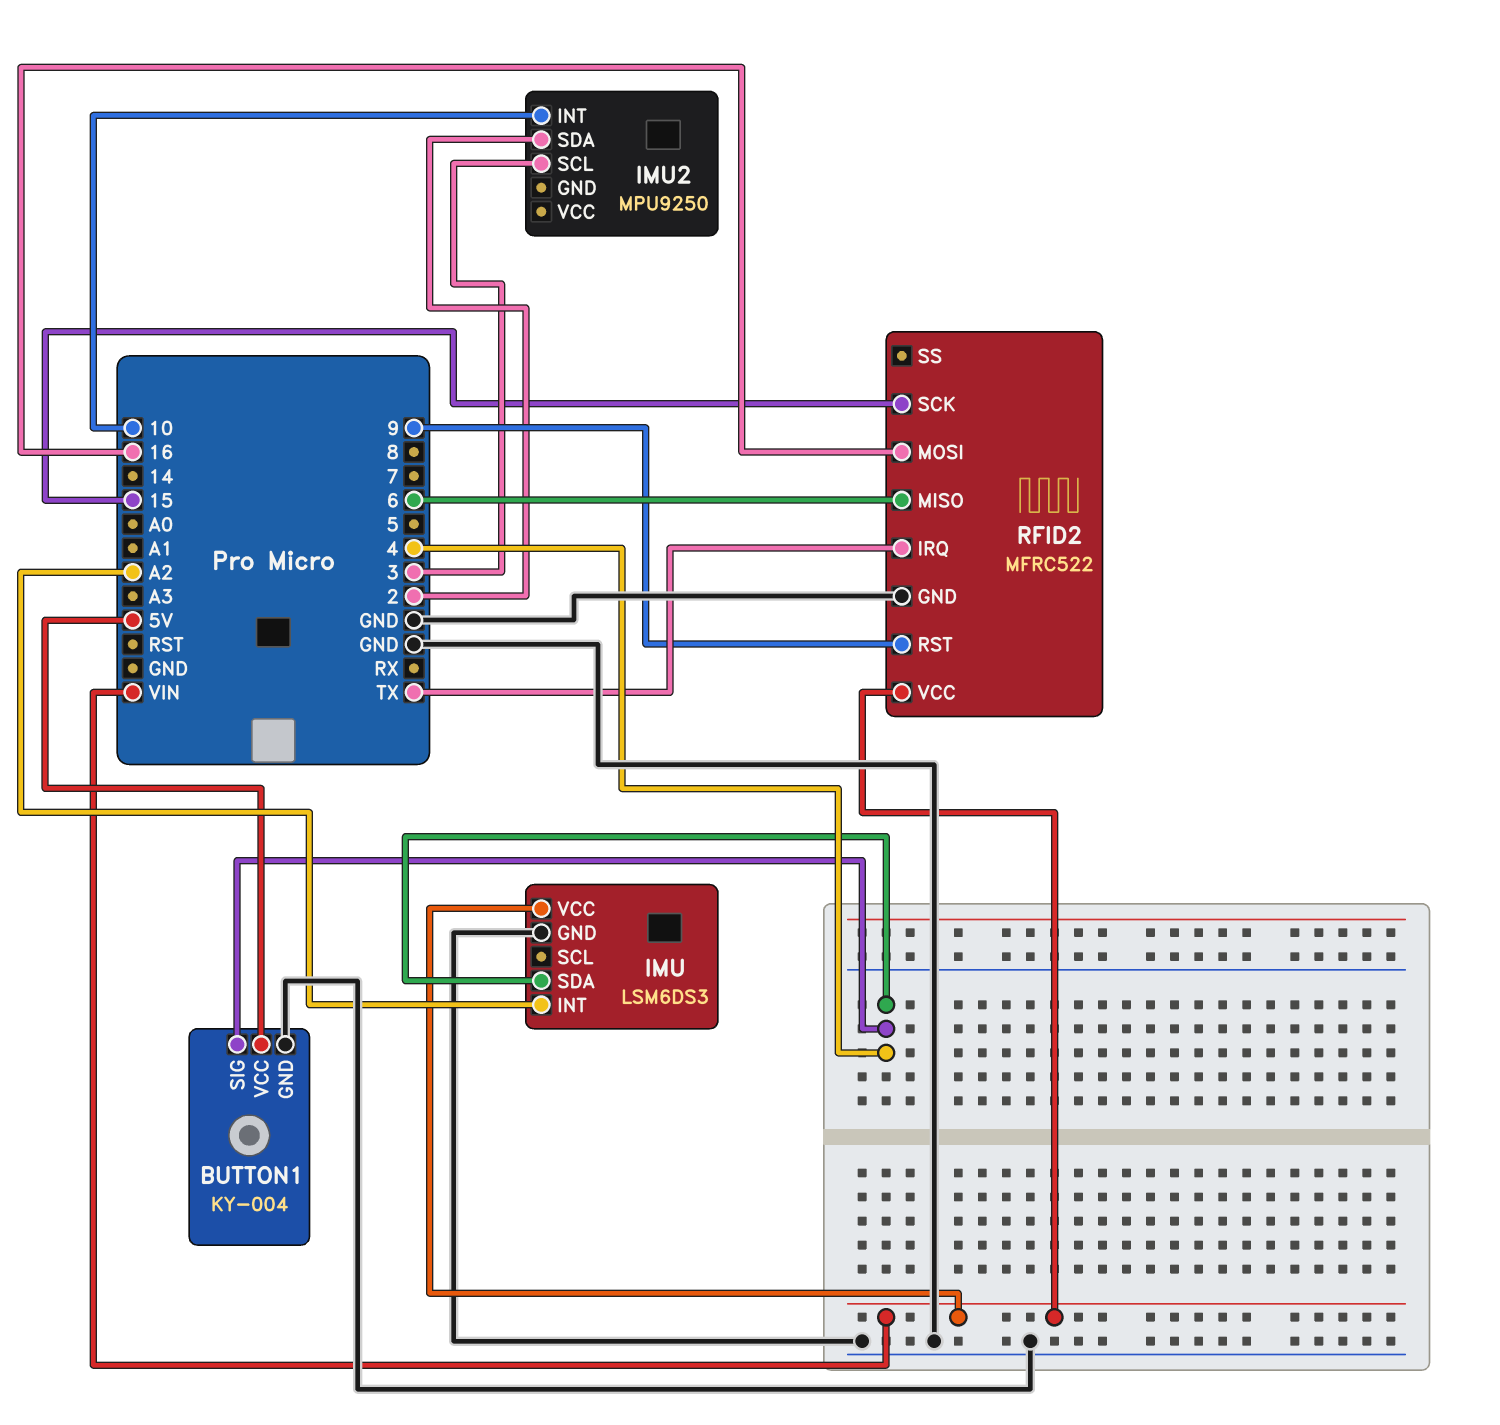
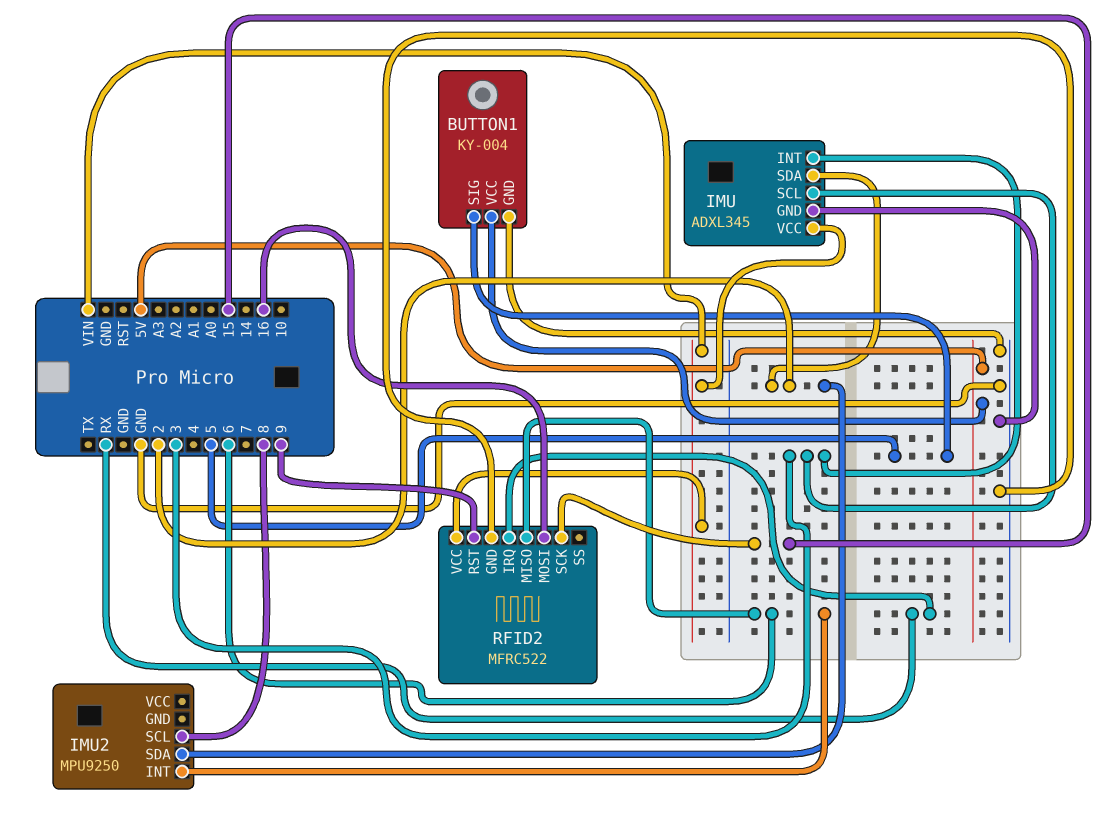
BUTTON1 pin SIG: 4 -> 5
IMU: LSM6DS3 -> ADXL345
IMU pin INT: A2 -> 3
IMU pin SCL: none -> 3
IMU pin SDA: 4 -> 2
IMU2 pin INT: 10 -> 6
IMU2 pin SCL: 3 -> 8
RFID2 pin IRQ: TX -> RX

